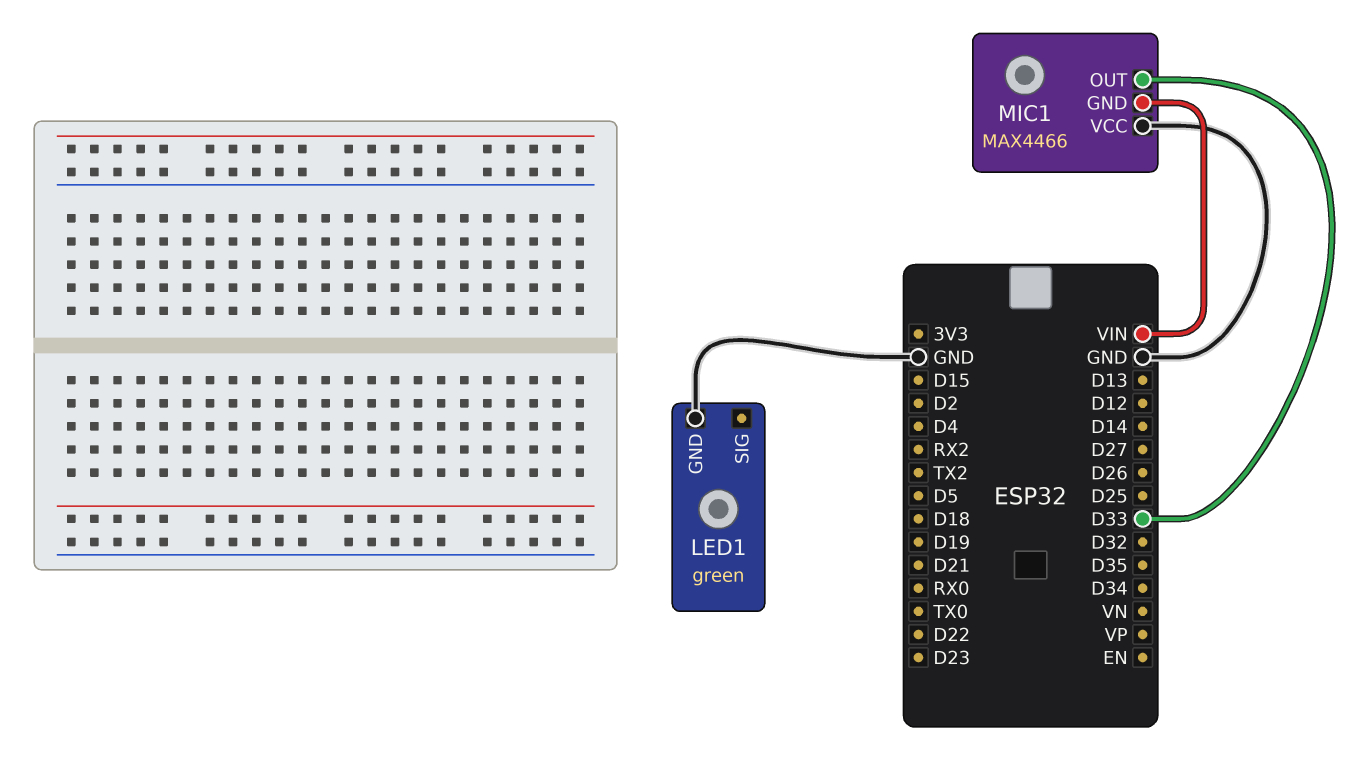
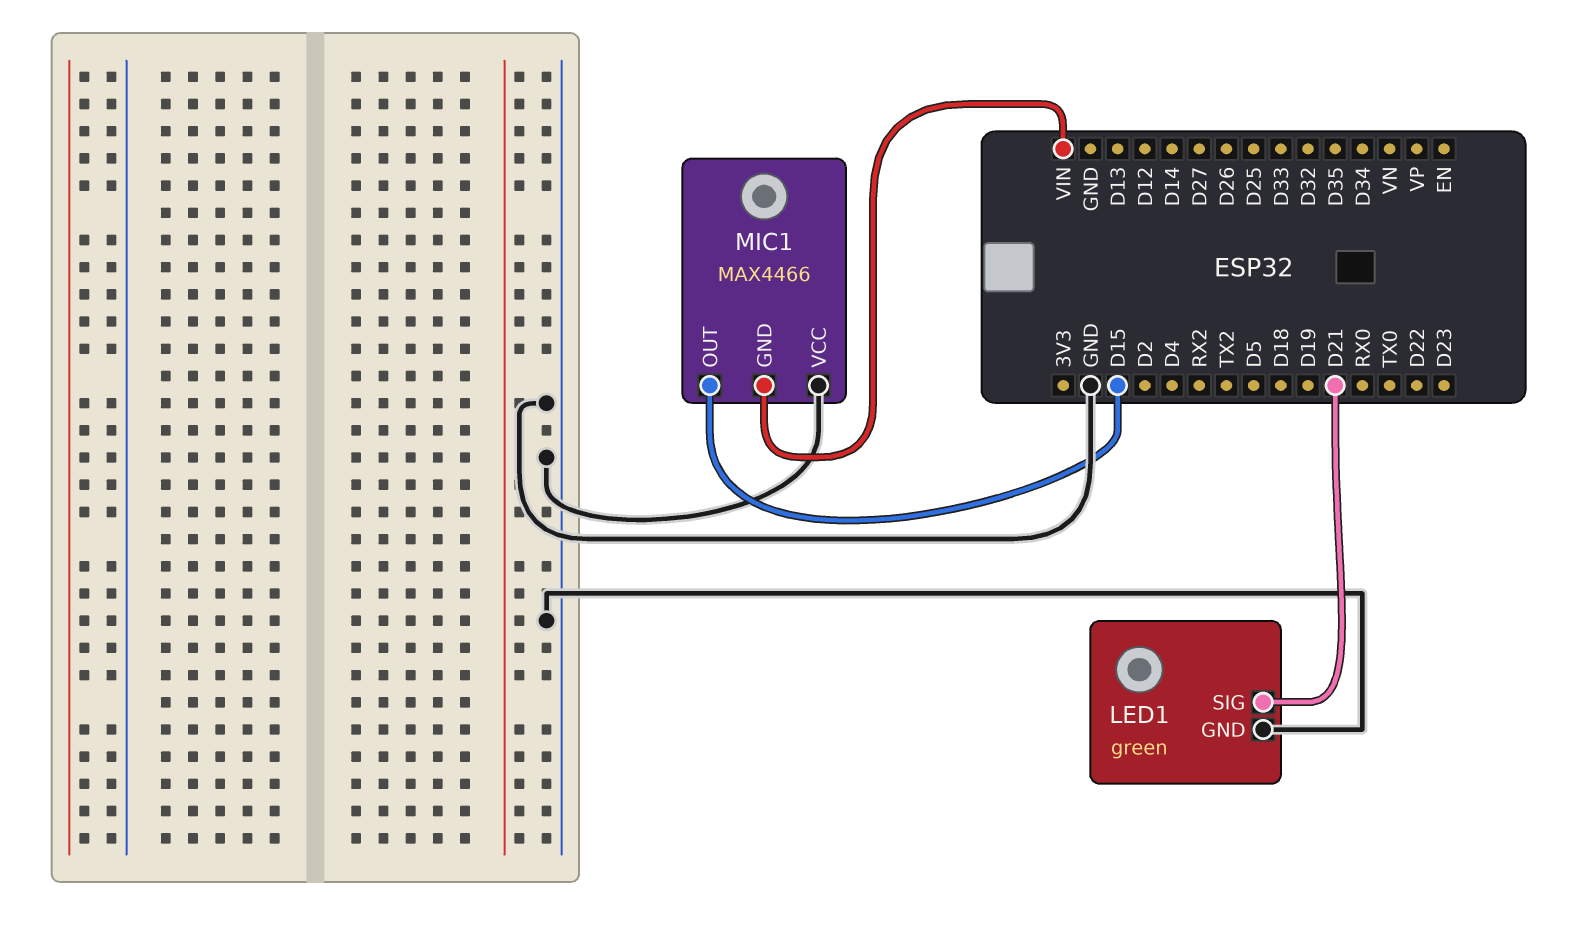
LED1 pin SIG: none -> D21
MIC1 pin OUT: D33 -> D15

